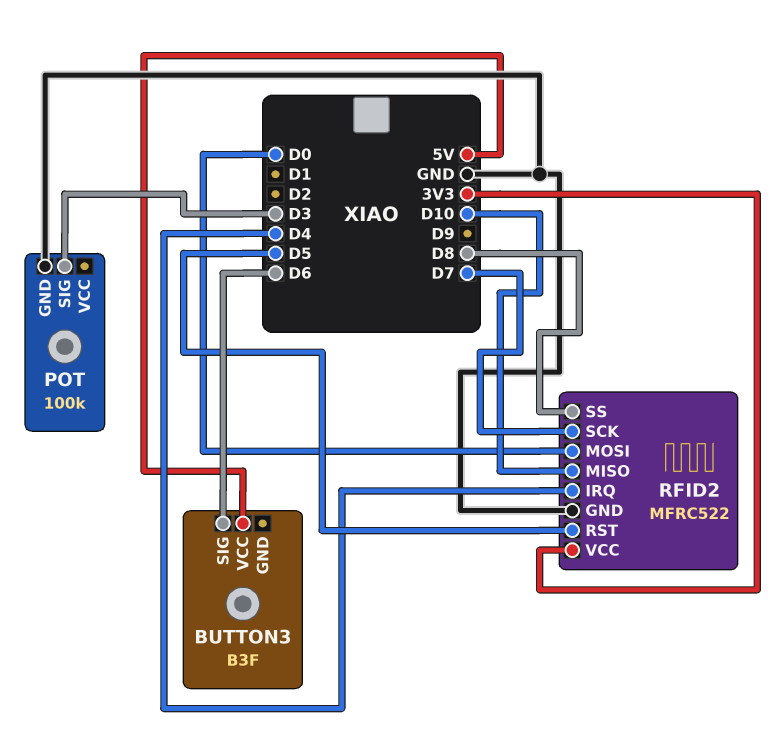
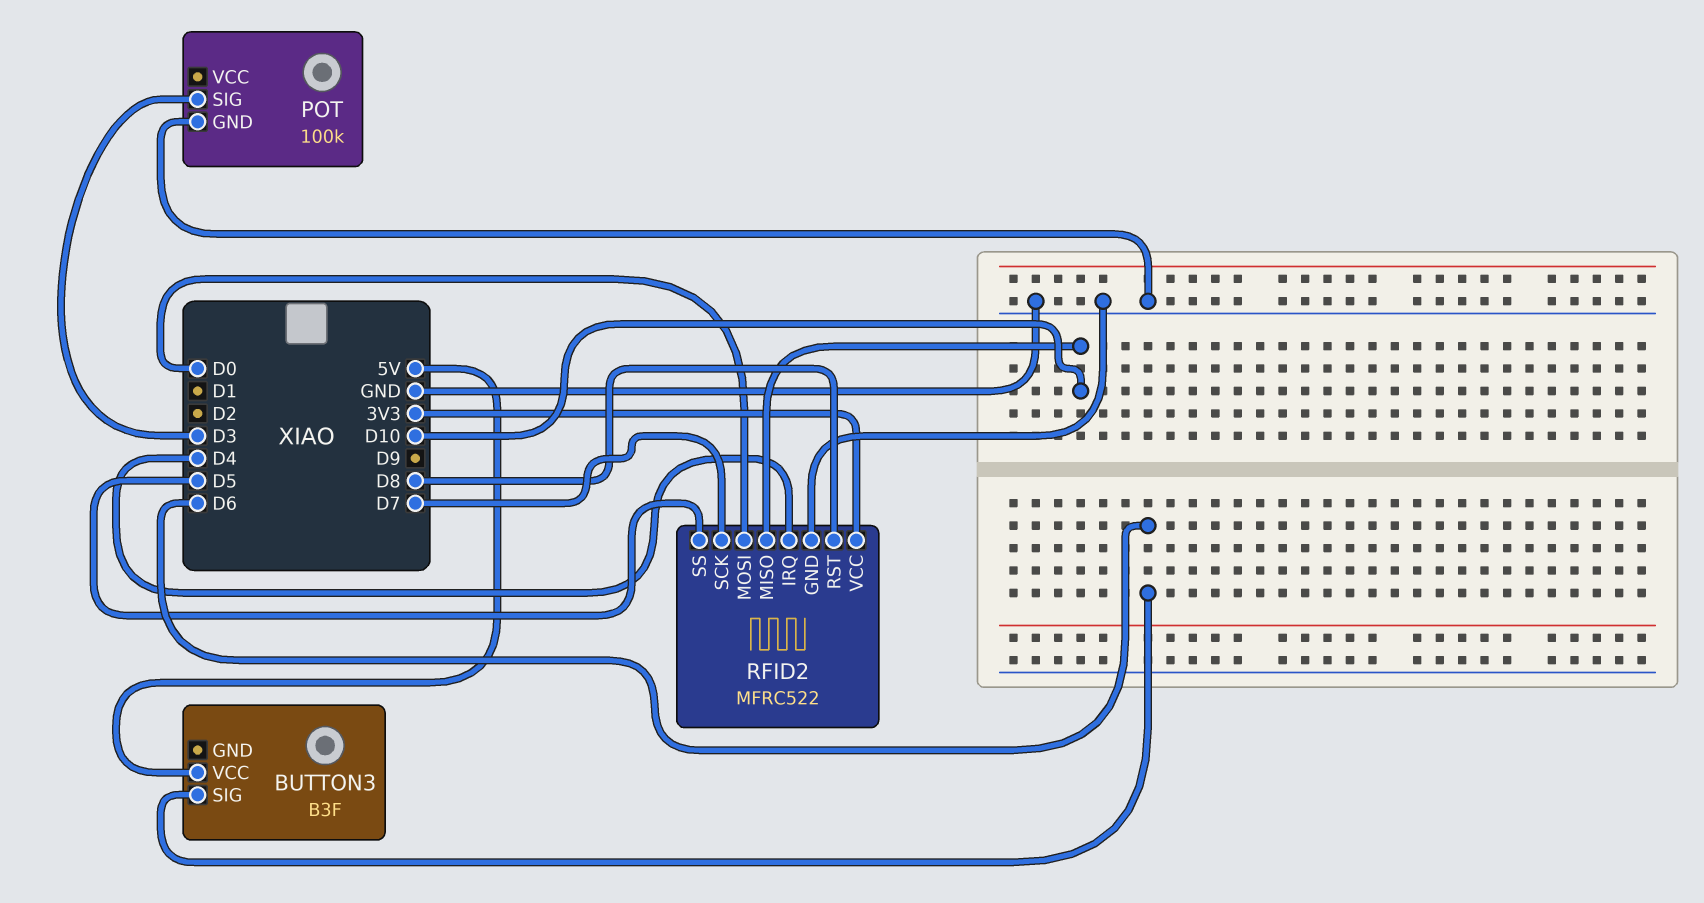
RFID2 pin RST: D5 -> D8
RFID2 pin SS: D8 -> D5

